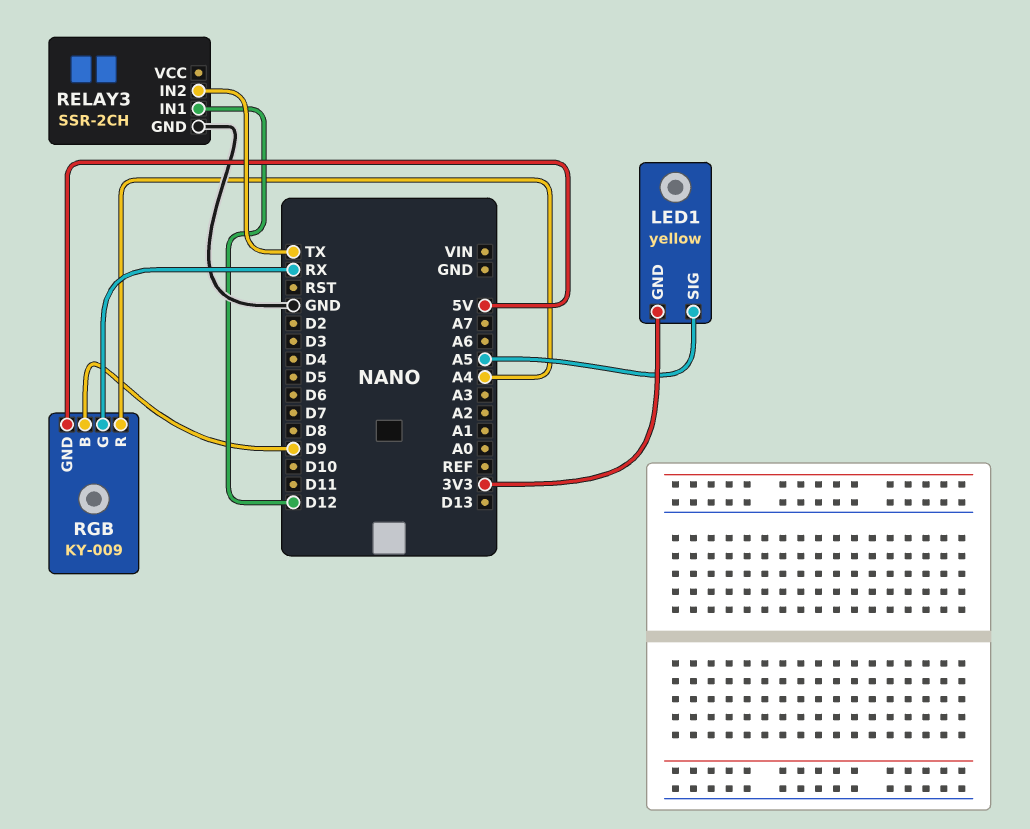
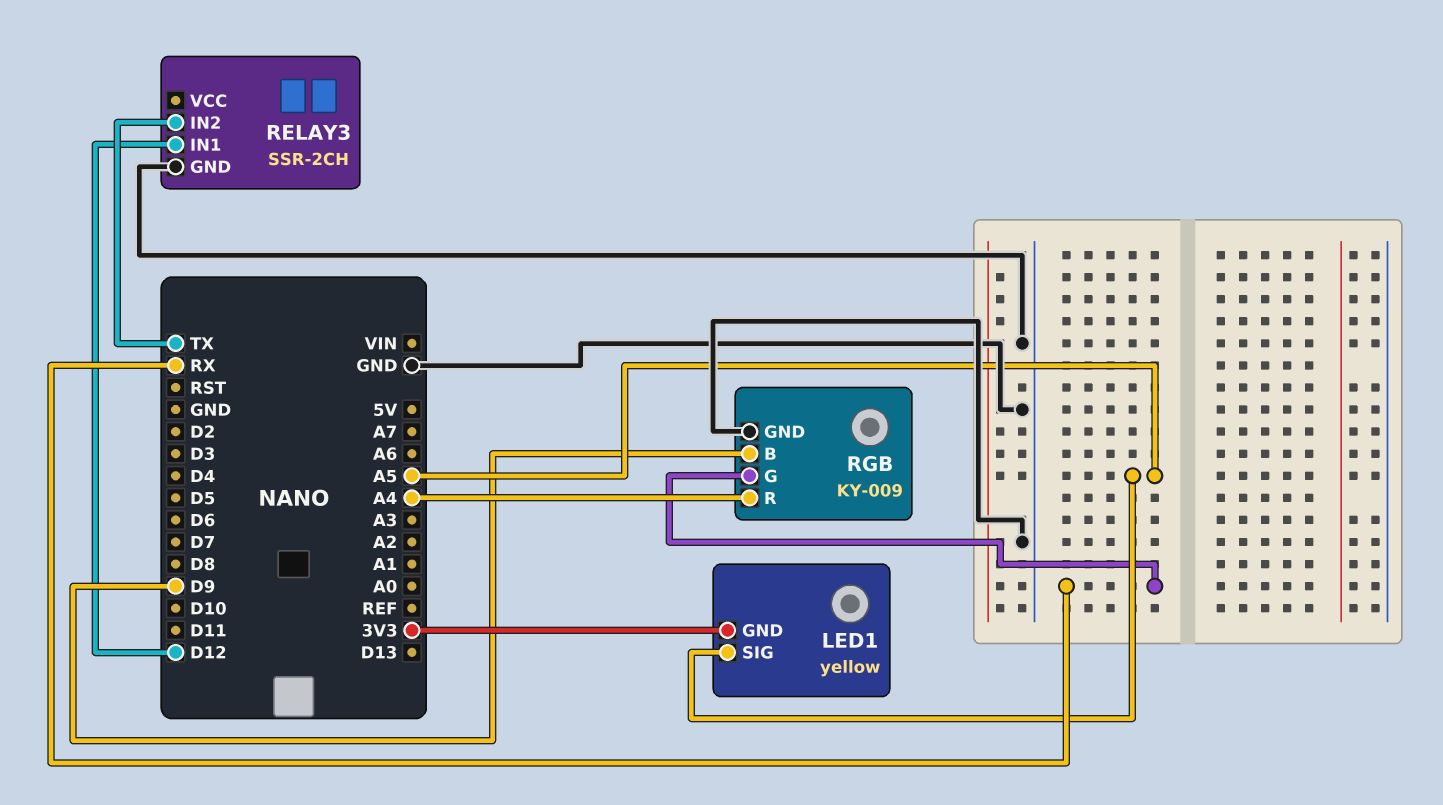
RGB pin GND: 5V -> GND

